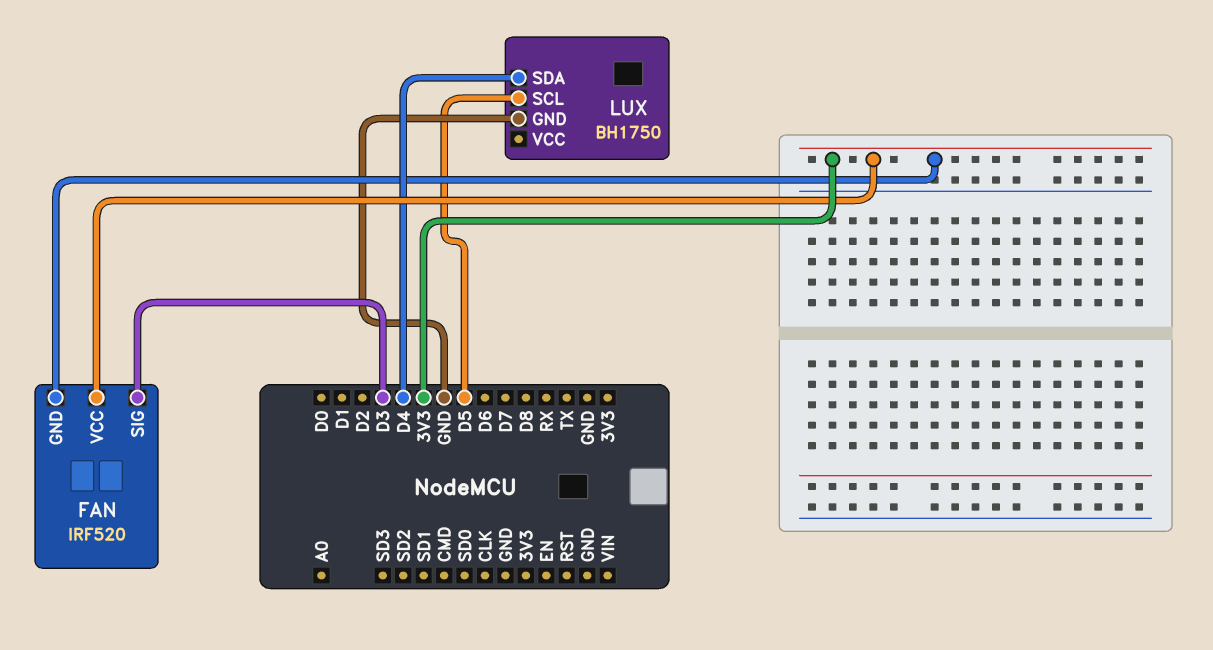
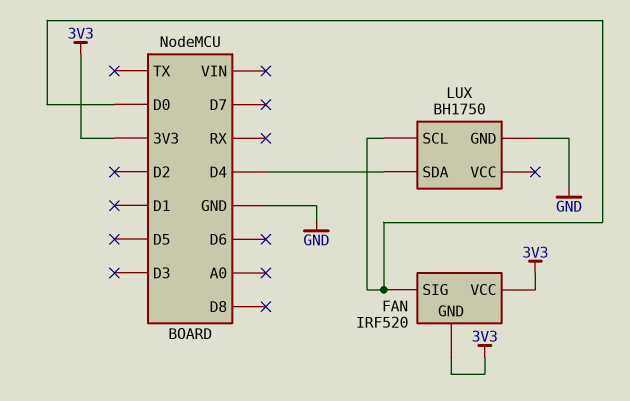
FAN pin SIG: D3 -> D0
LUX pin SCL: D5 -> D0

